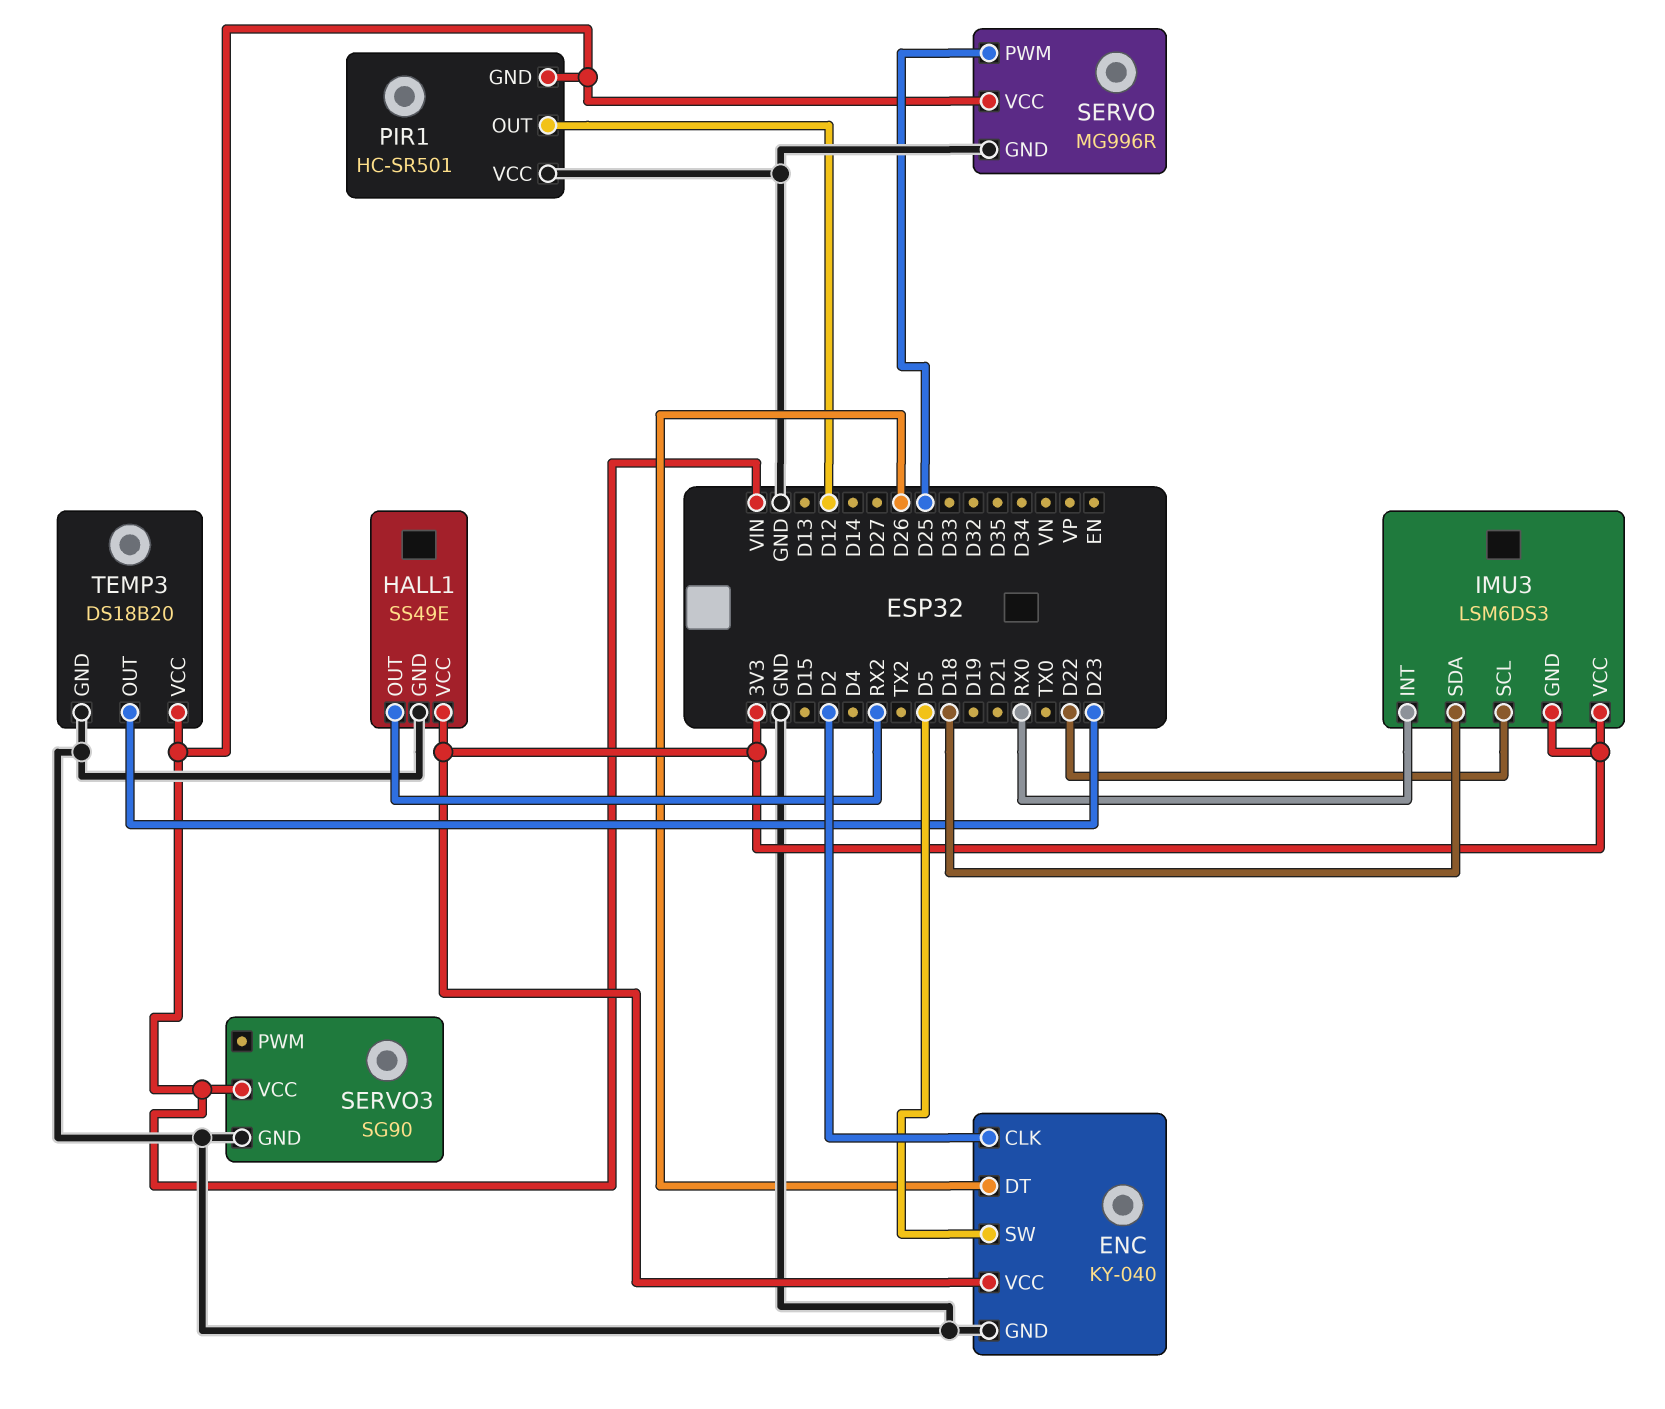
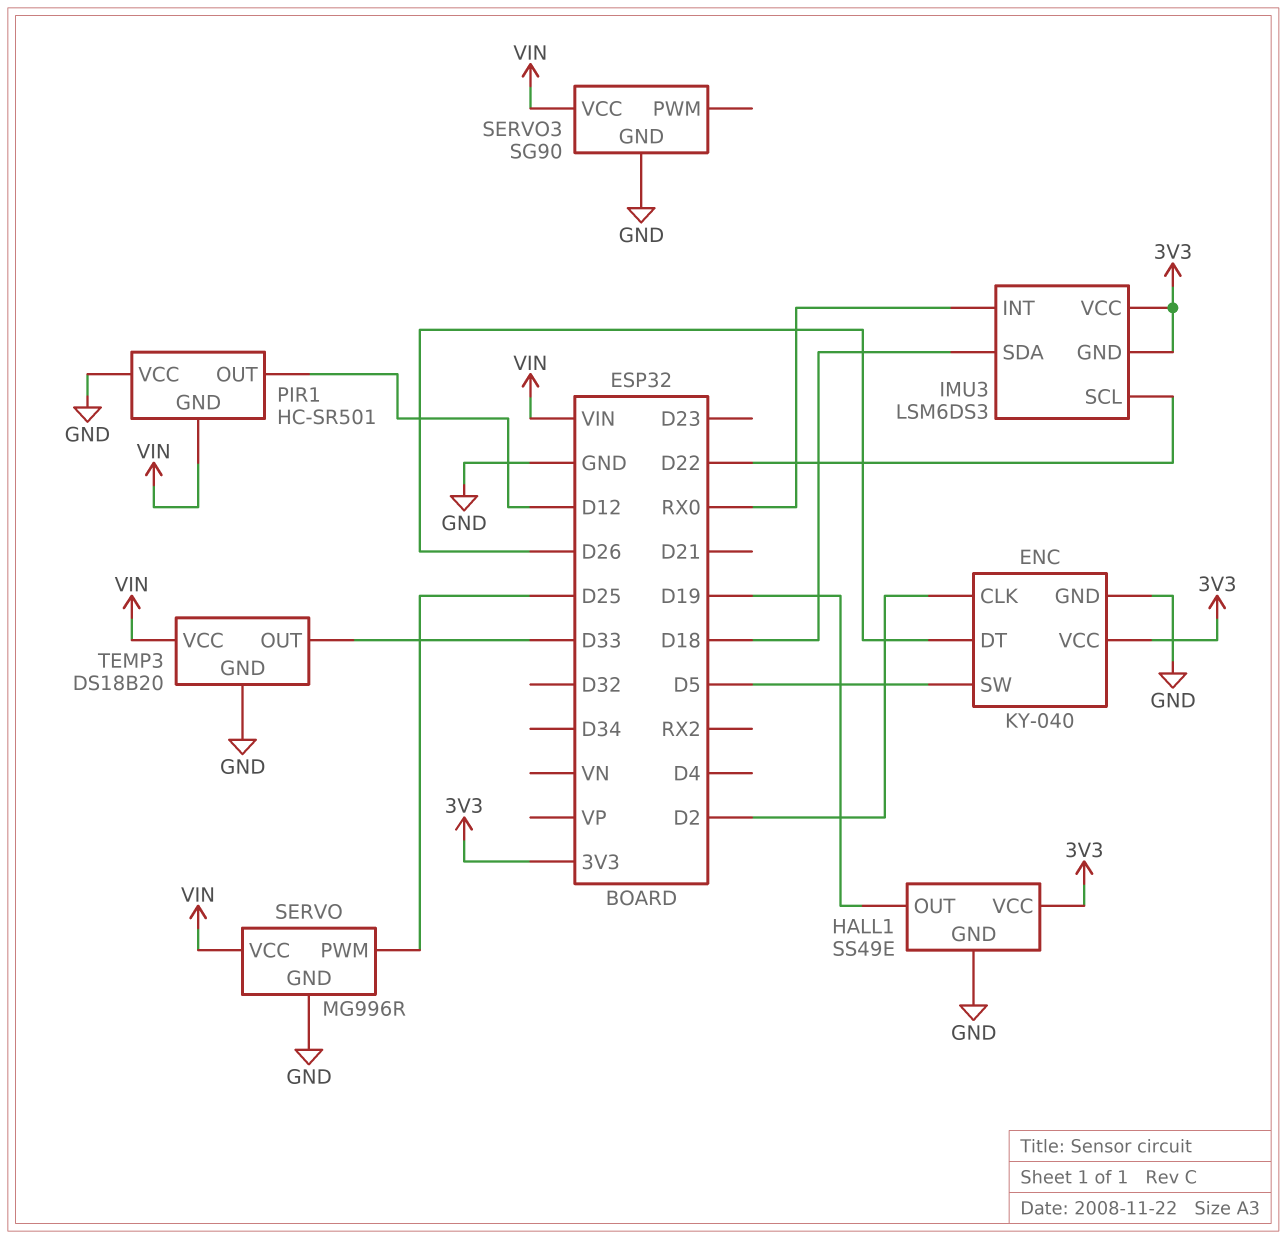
HALL1 pin OUT: RX2 -> D19
TEMP3 pin OUT: D23 -> D33

